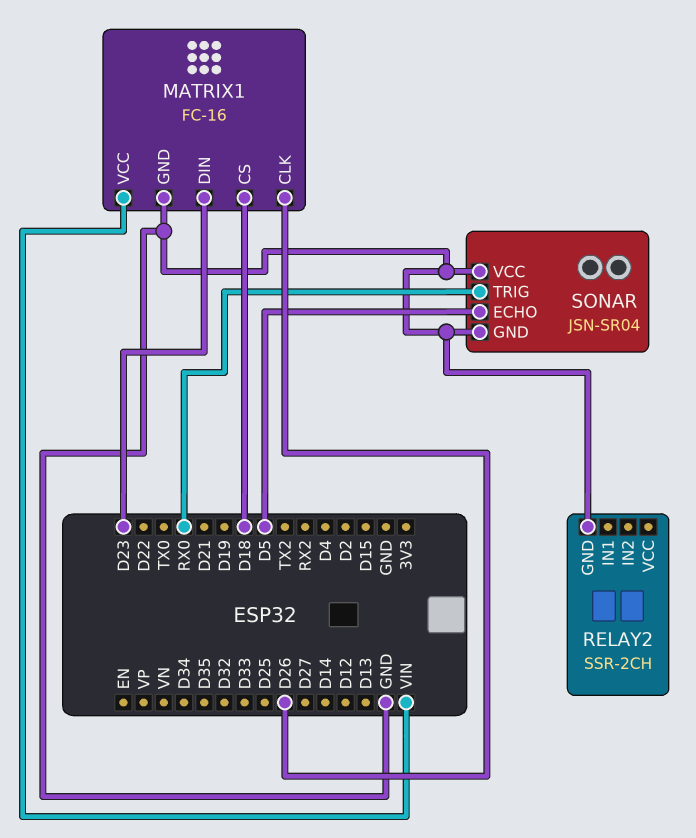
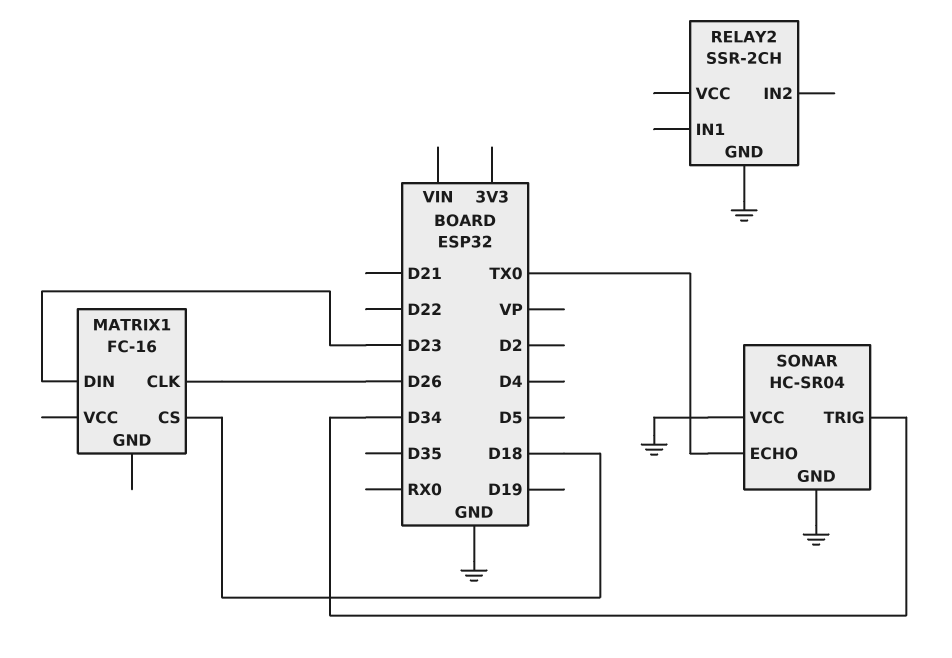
MATRIX1 pin GND: GND -> none
MATRIX1 pin VCC: VIN -> none
SONAR: JSN-SR04 -> HC-SR04
SONAR pin ECHO: D5 -> TX0
SONAR pin TRIG: RX0 -> D34

